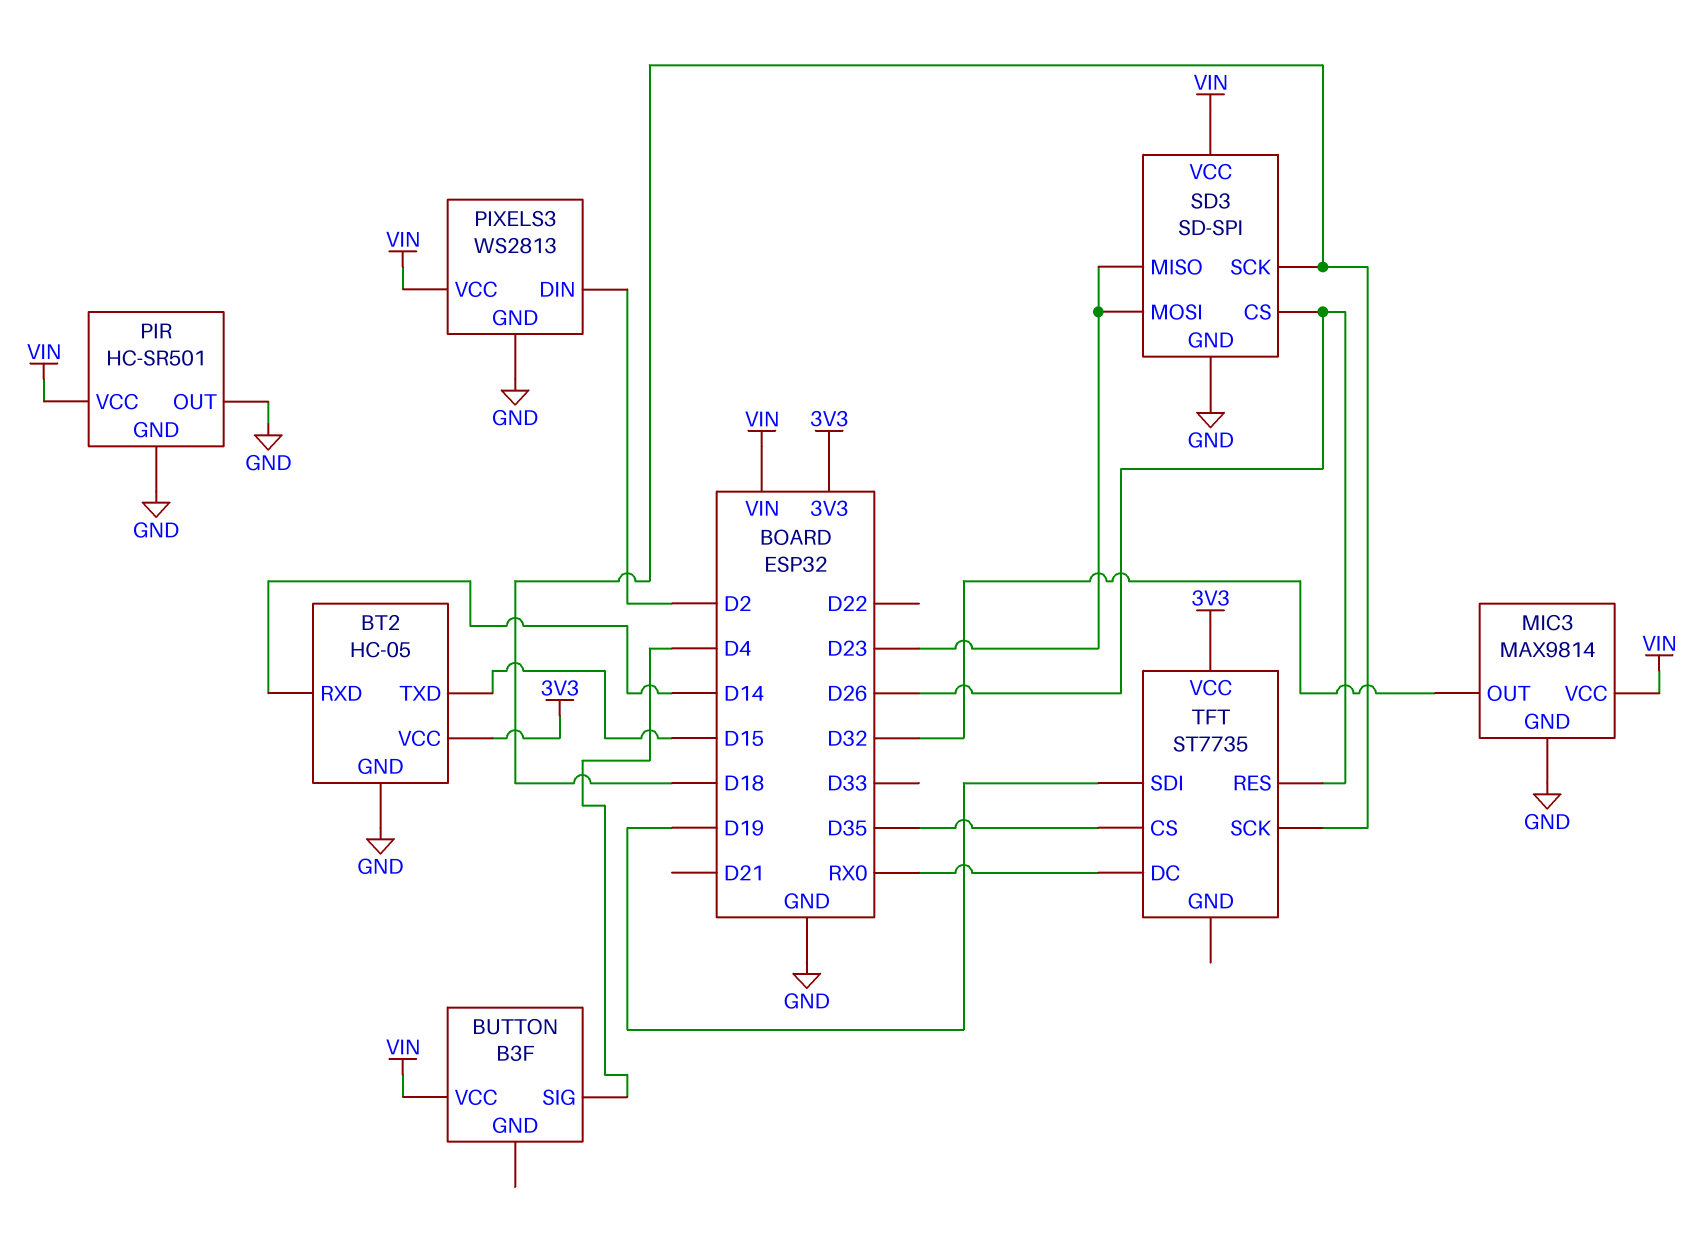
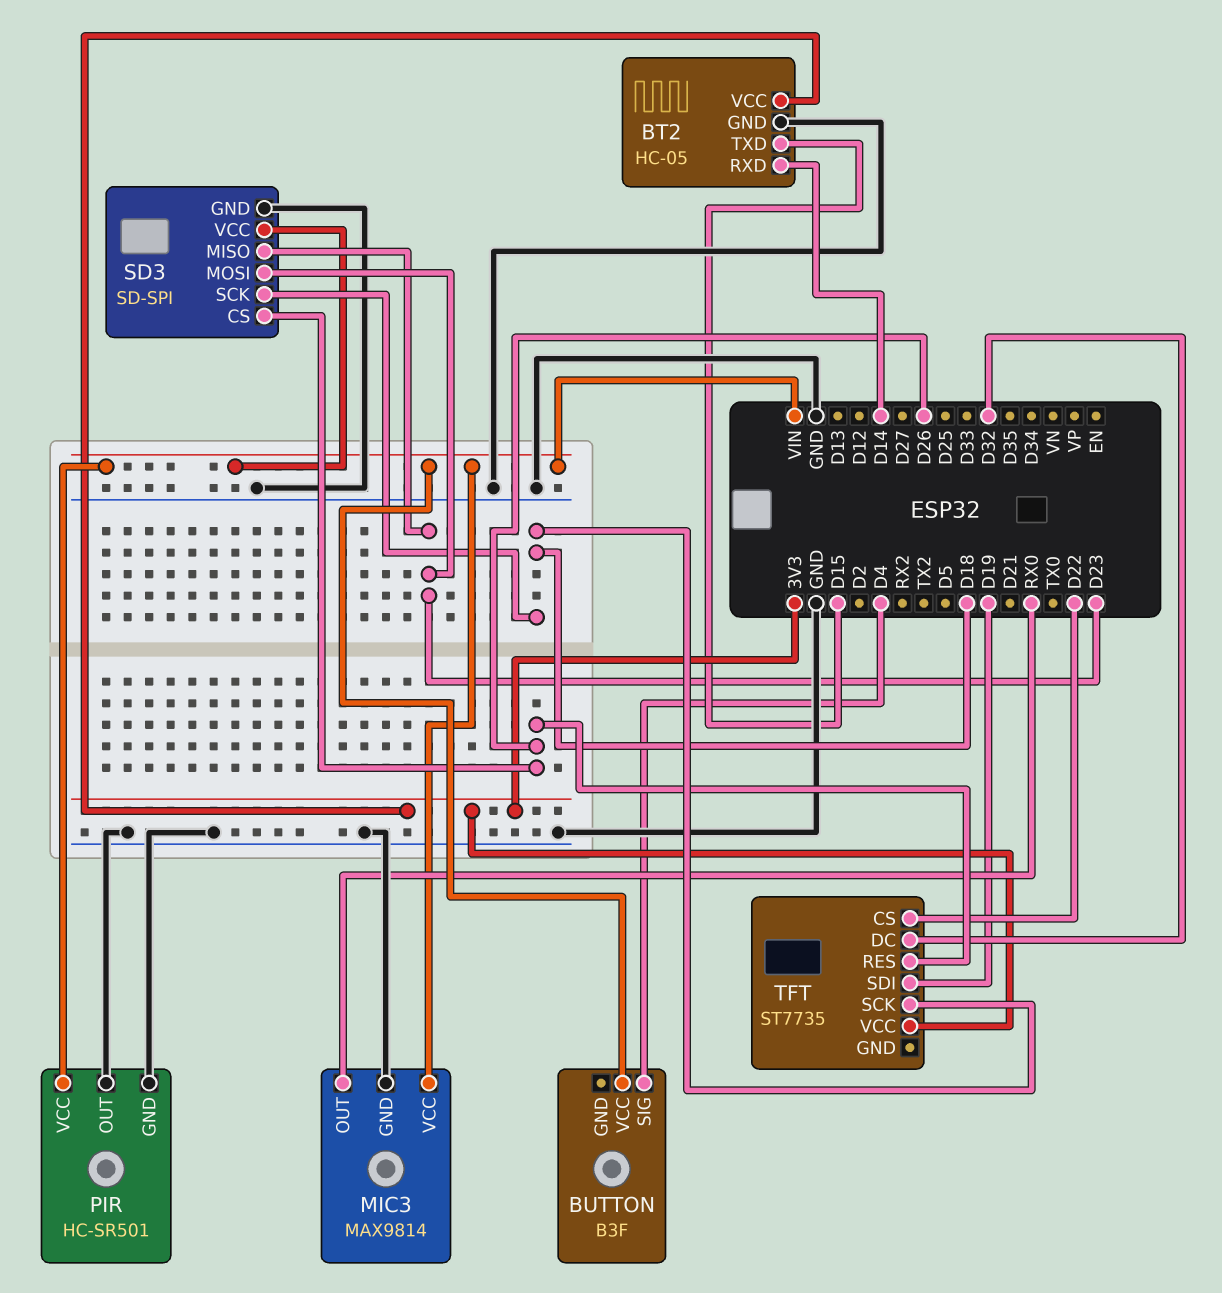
MIC3 pin OUT: D32 -> RX0
PIXELS3: WS2813 -> none
PIXELS3 pin DIN: D2 -> none
PIXELS3 pin GND: GND -> none
PIXELS3 pin VCC: VIN -> none
TFT pin CS: D35 -> D22
TFT pin DC: RX0 -> D32

